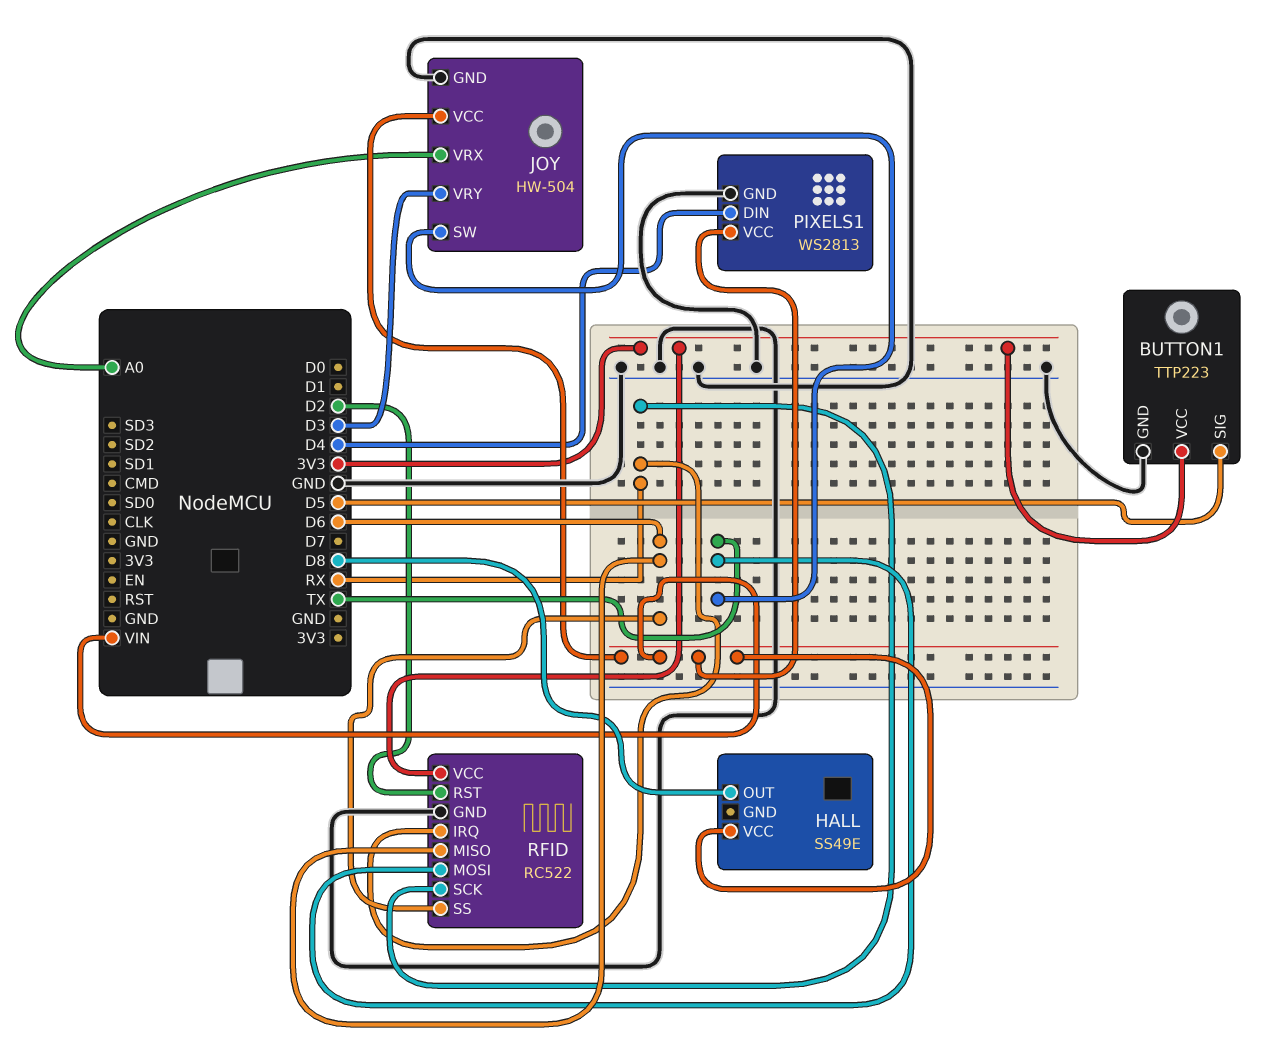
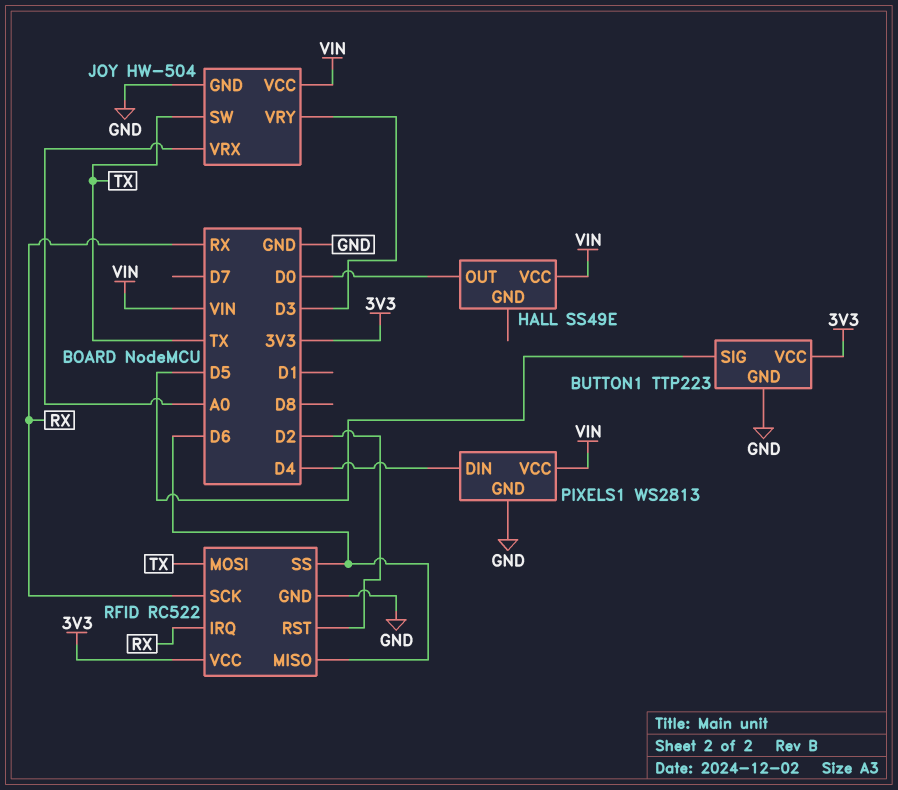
HALL pin OUT: D8 -> D0

